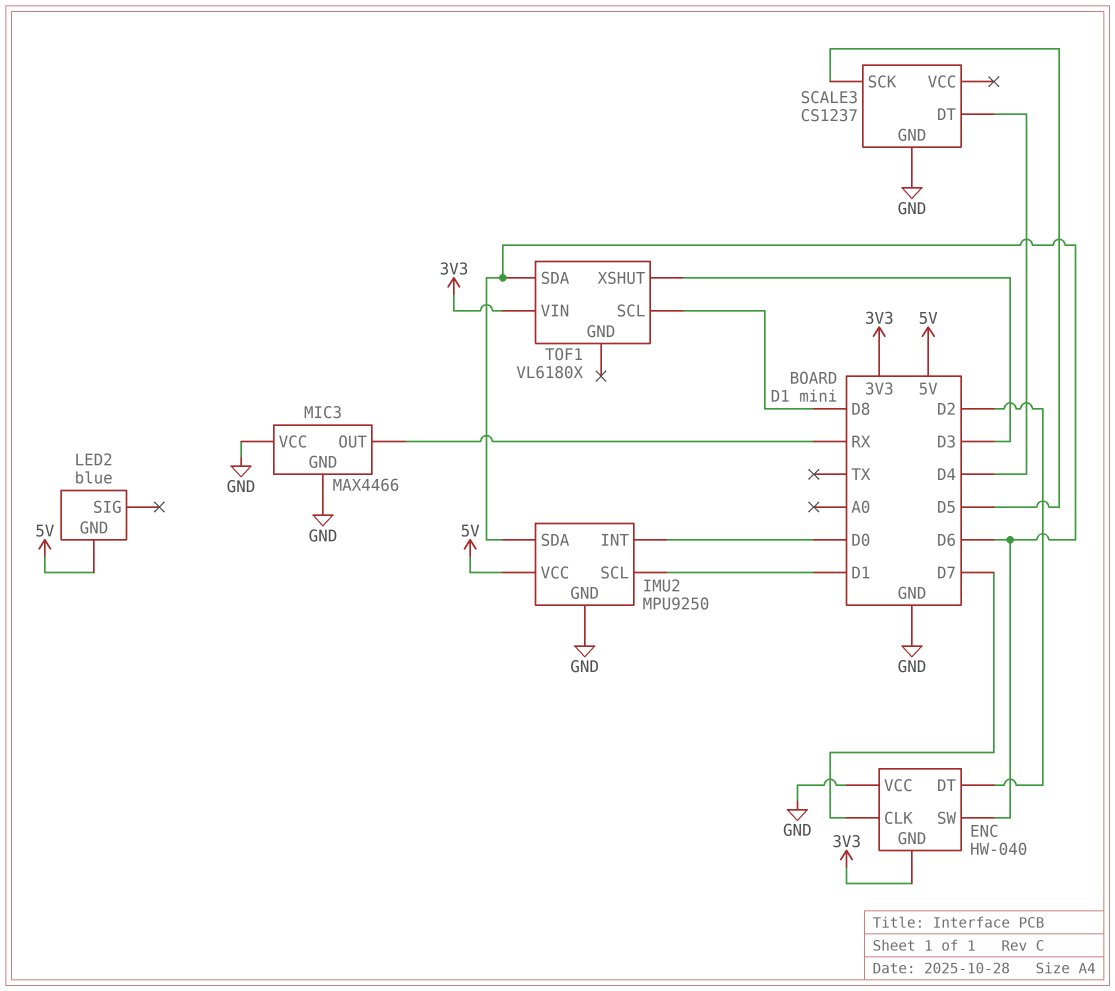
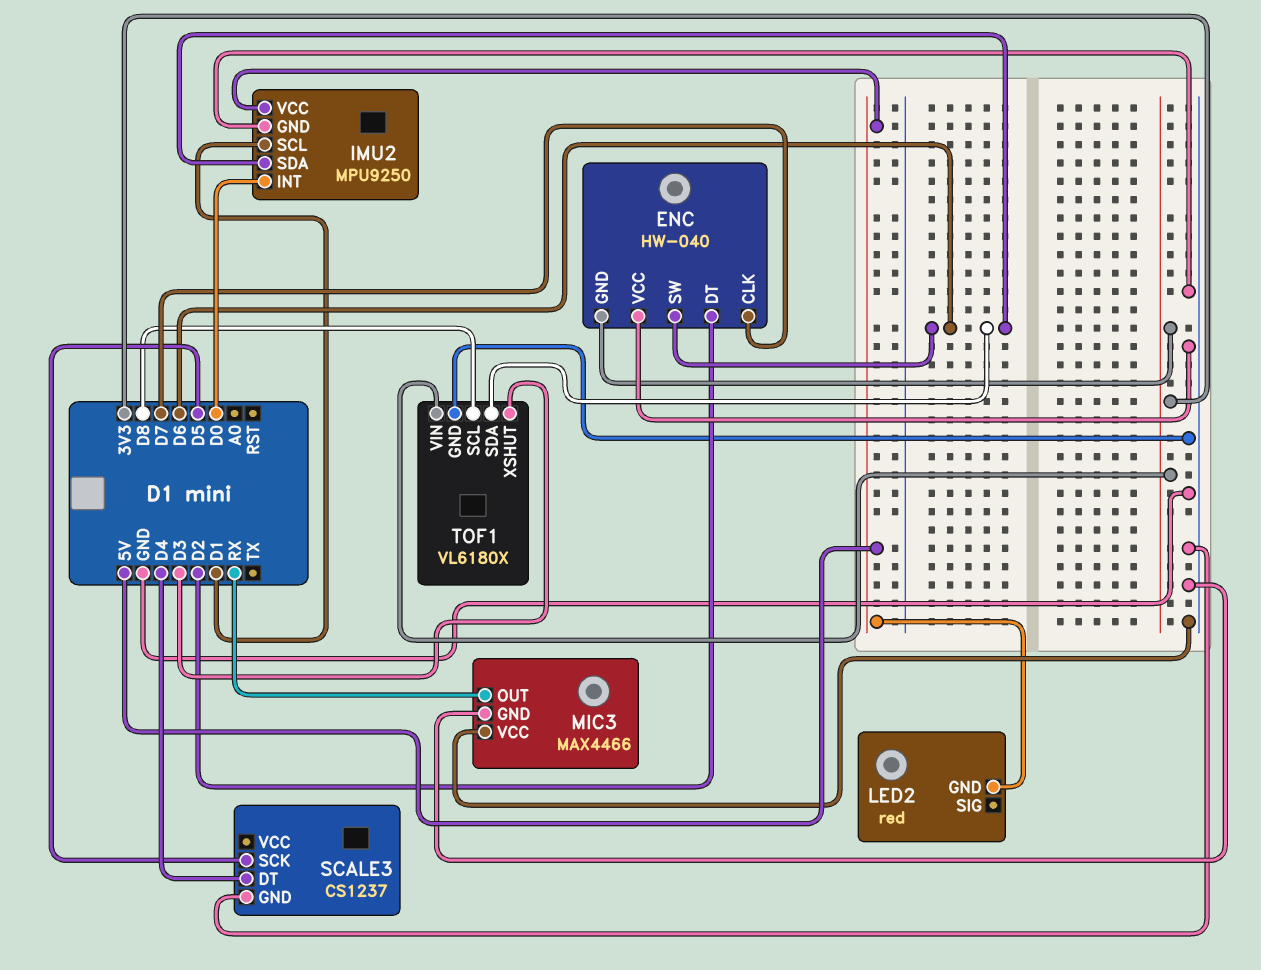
LED2: blue -> red
TOF1 pin GND: none -> GND

